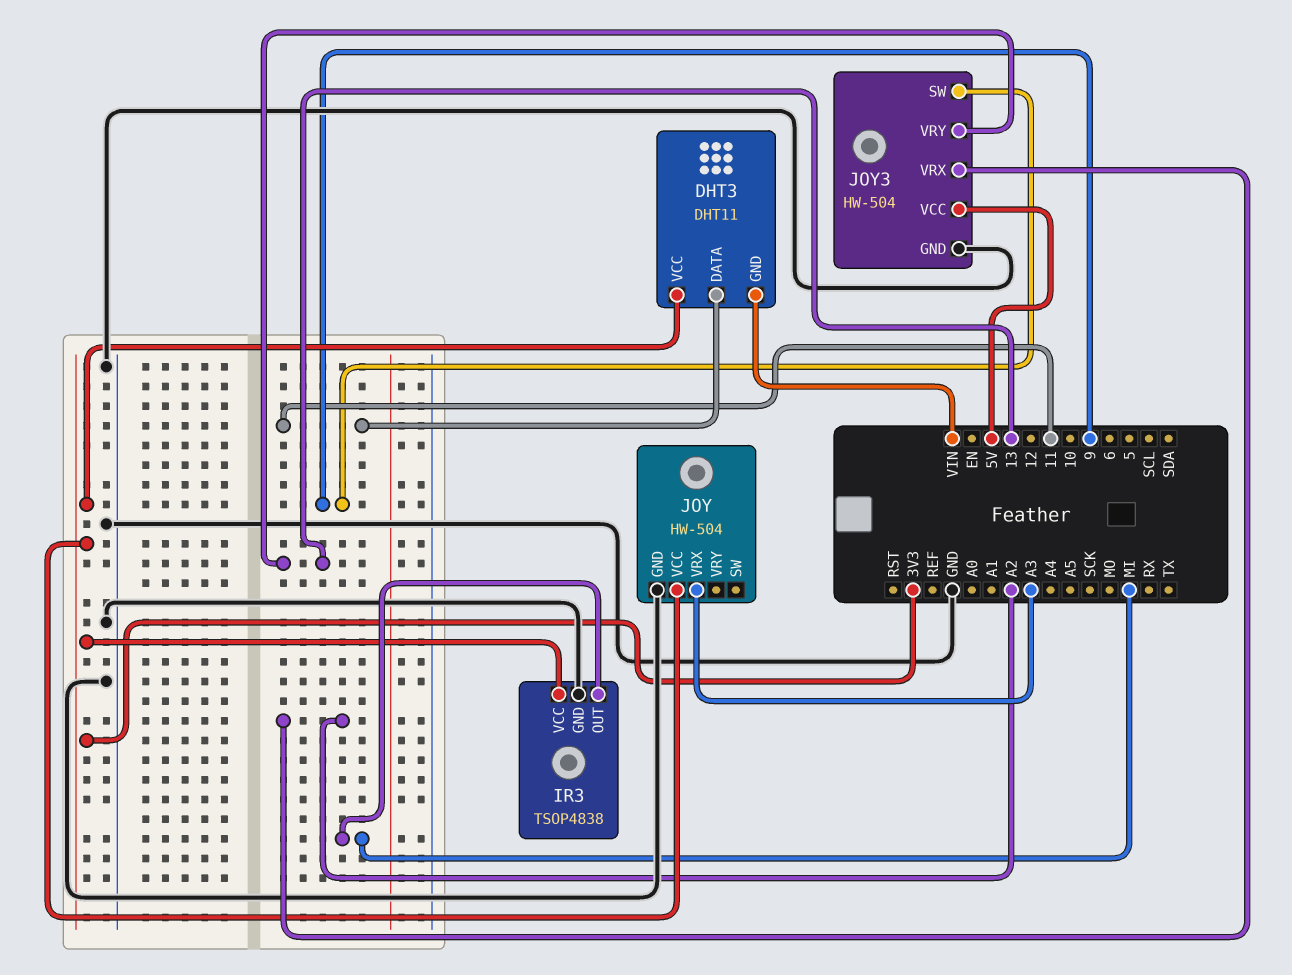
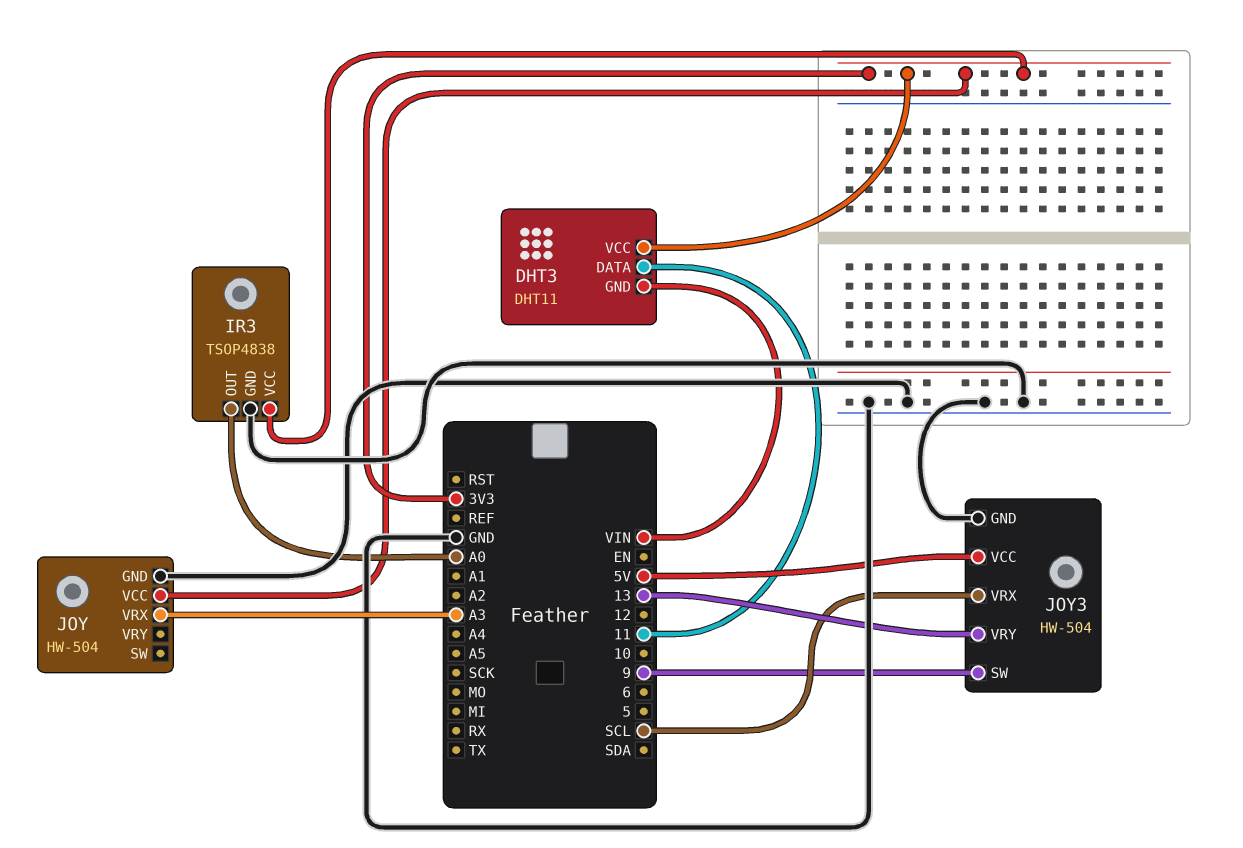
IR3 pin OUT: MI -> A0
JOY3 pin VRX: A2 -> SCL

